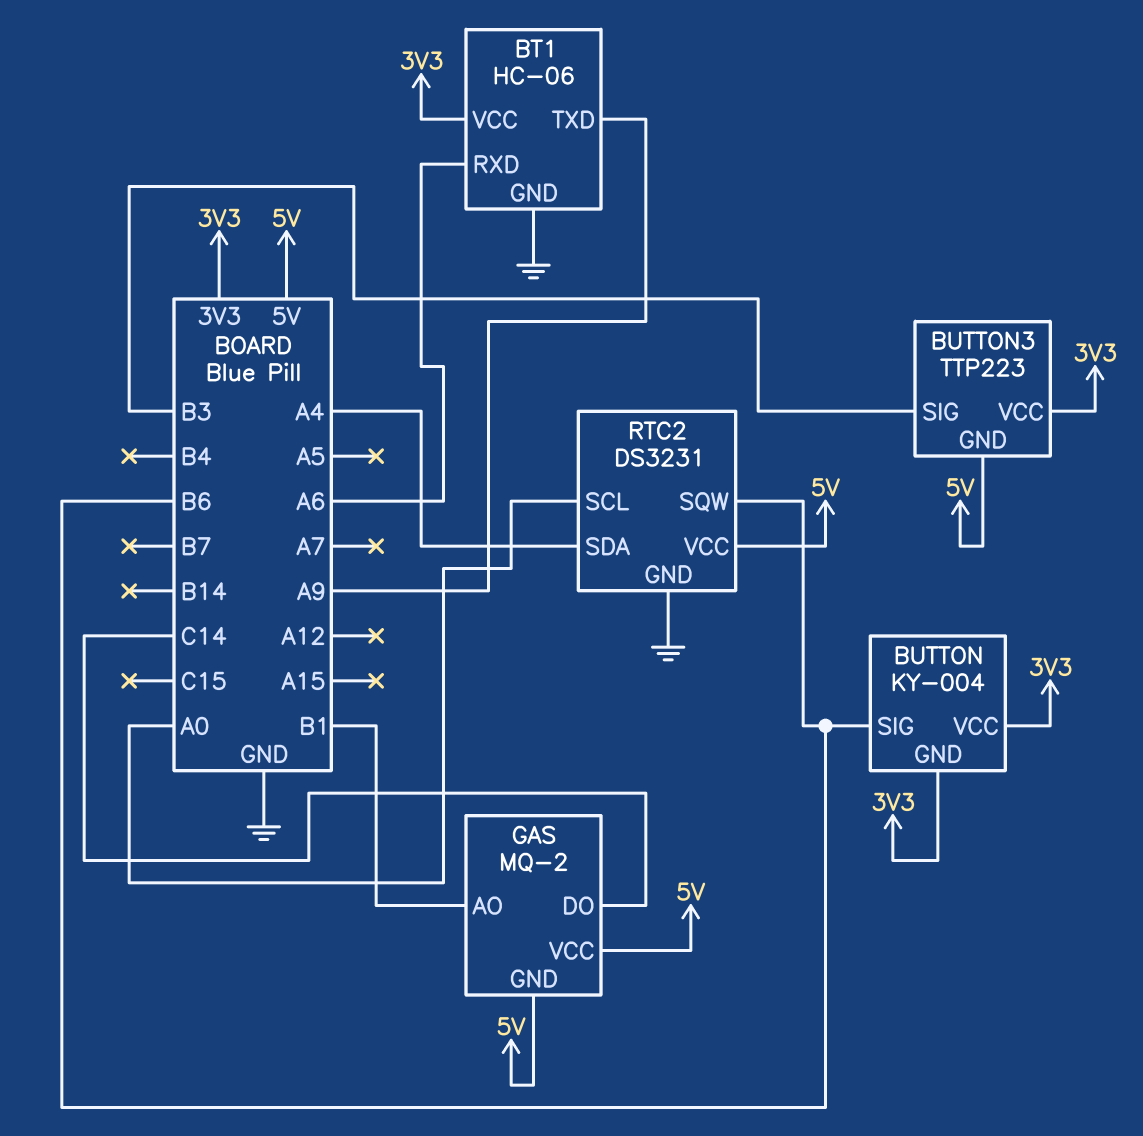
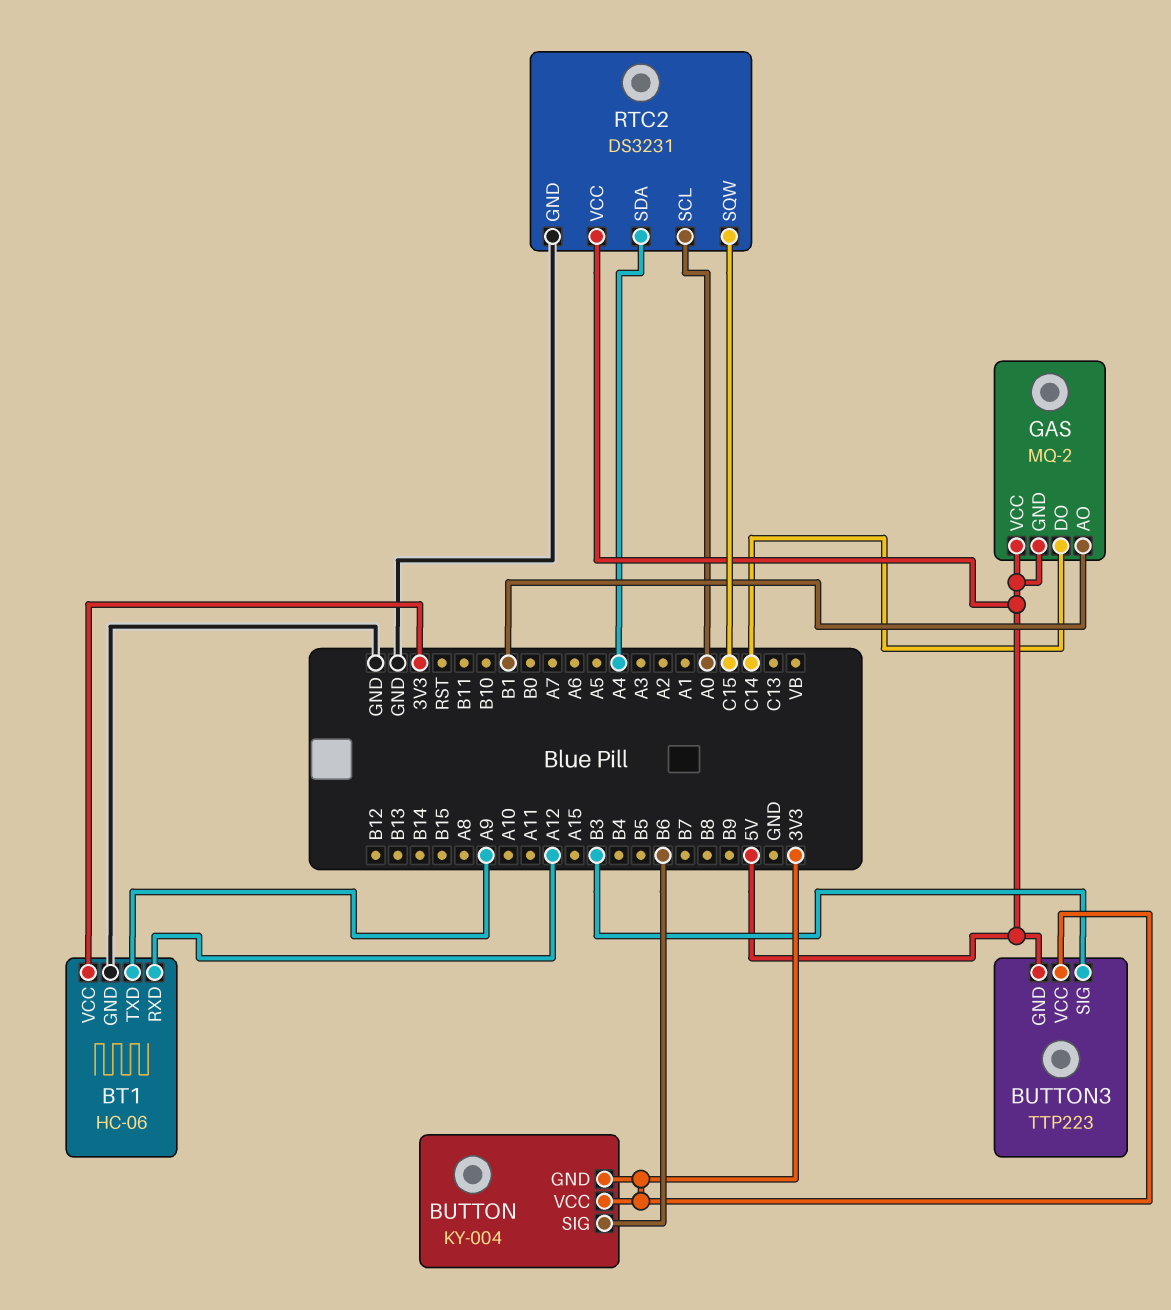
BT1 pin RXD: A6 -> A12
RTC2 pin SQW: B6 -> C15

